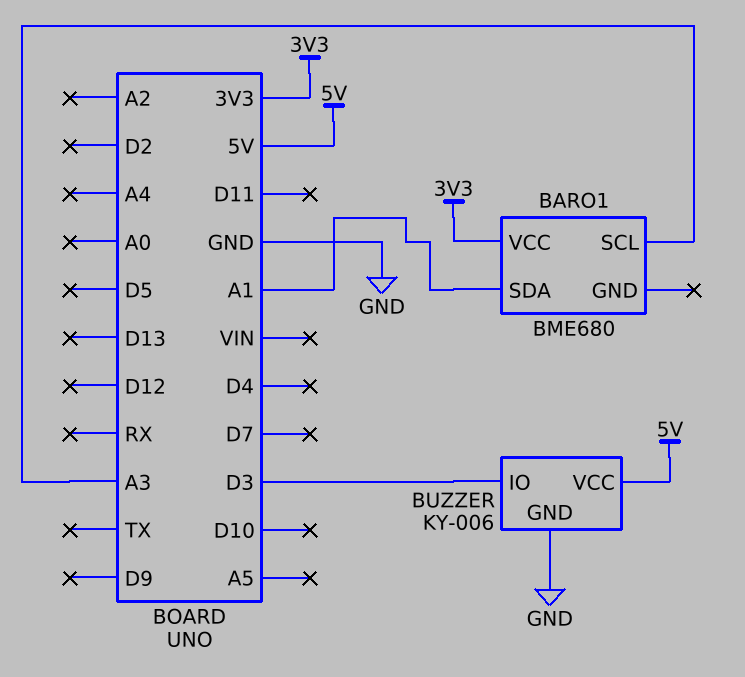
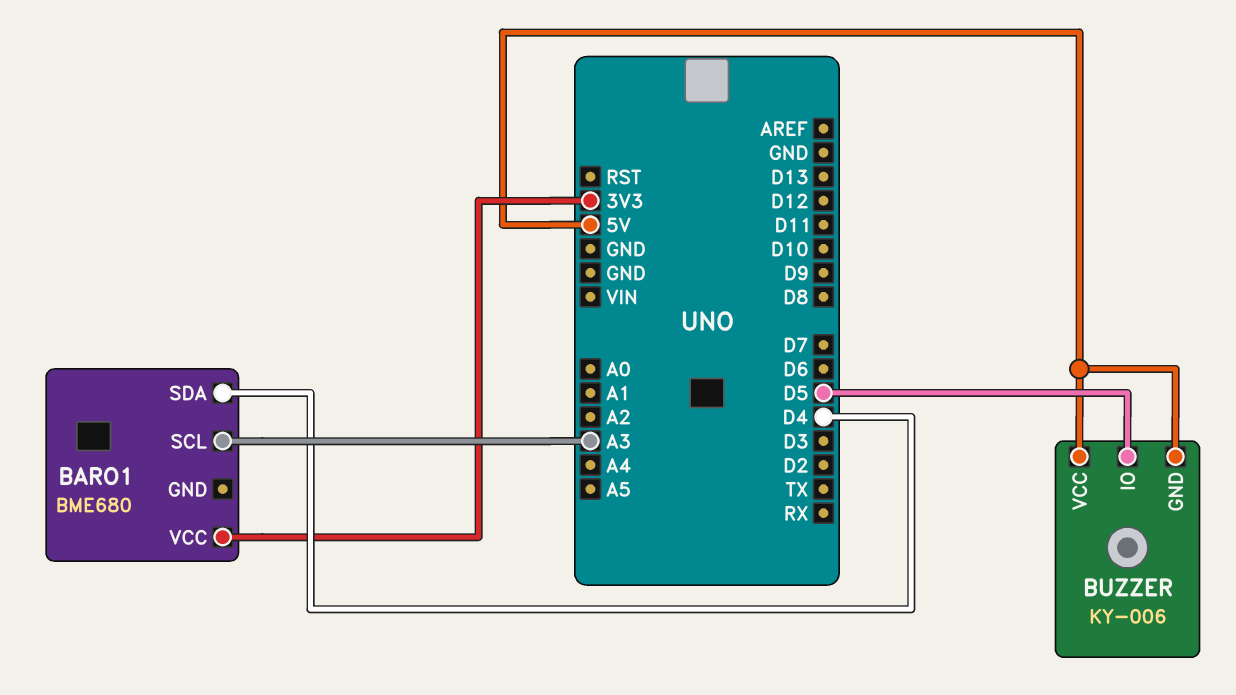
BARO1 pin SDA: A1 -> D4
BUZZER pin GND: GND -> 5V
BUZZER pin IO: D3 -> D5

